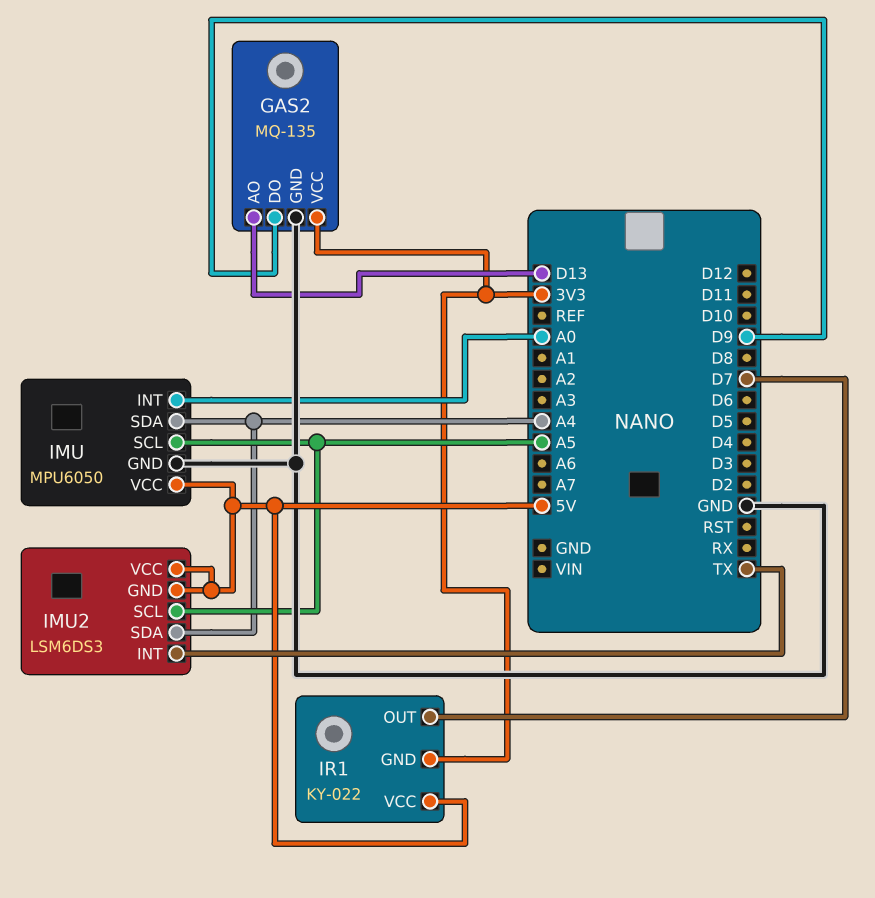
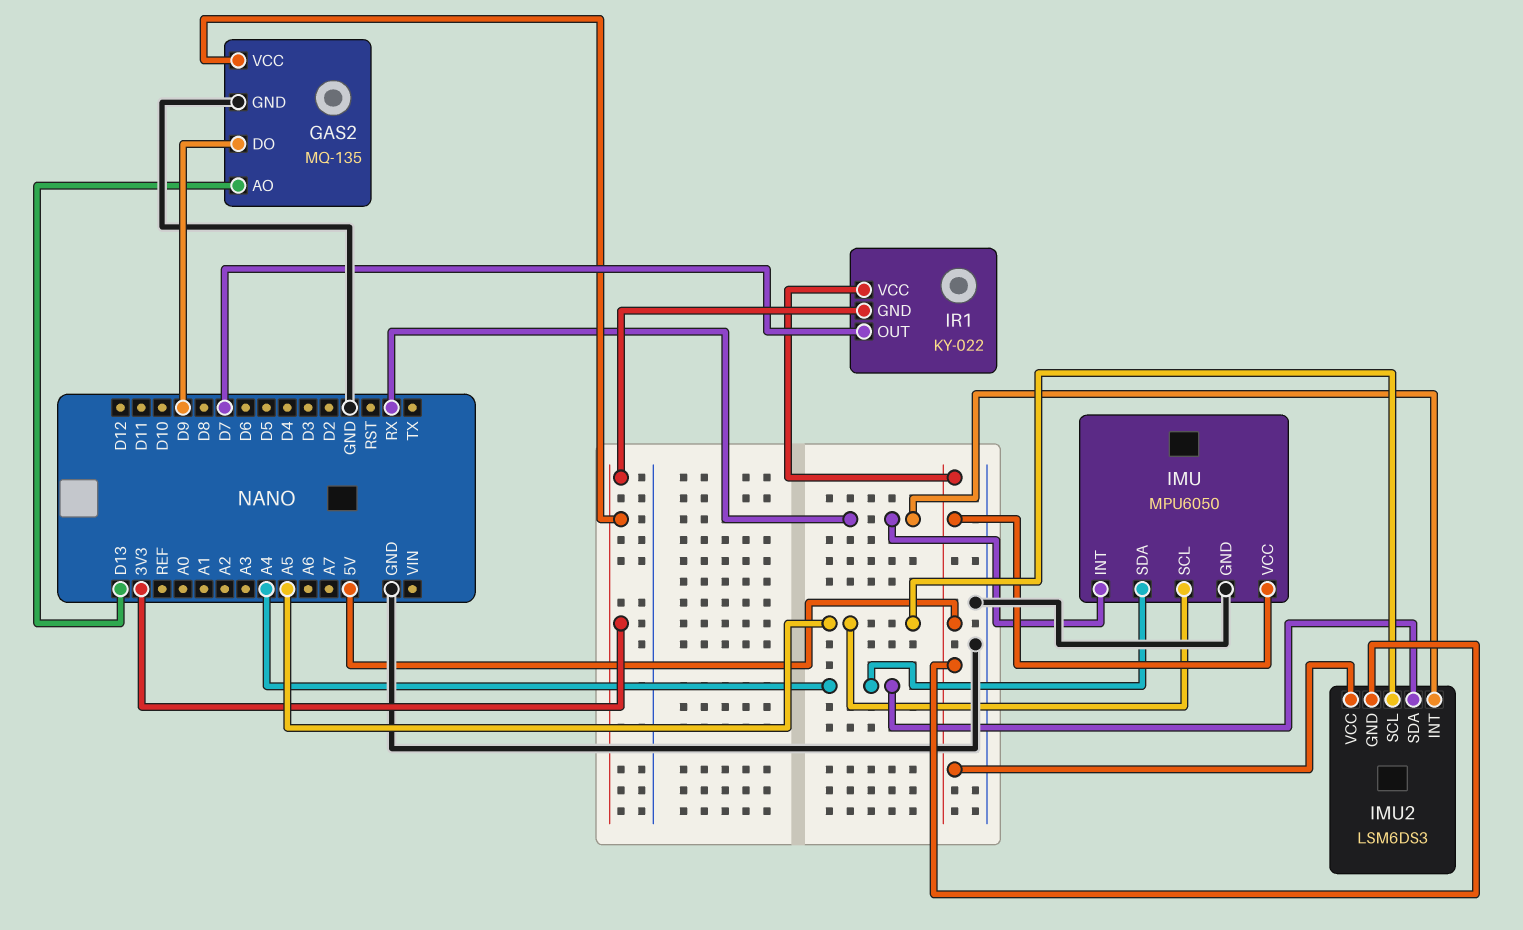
IMU pin INT: A0 -> RX
IMU2 pin INT: TX -> RX

